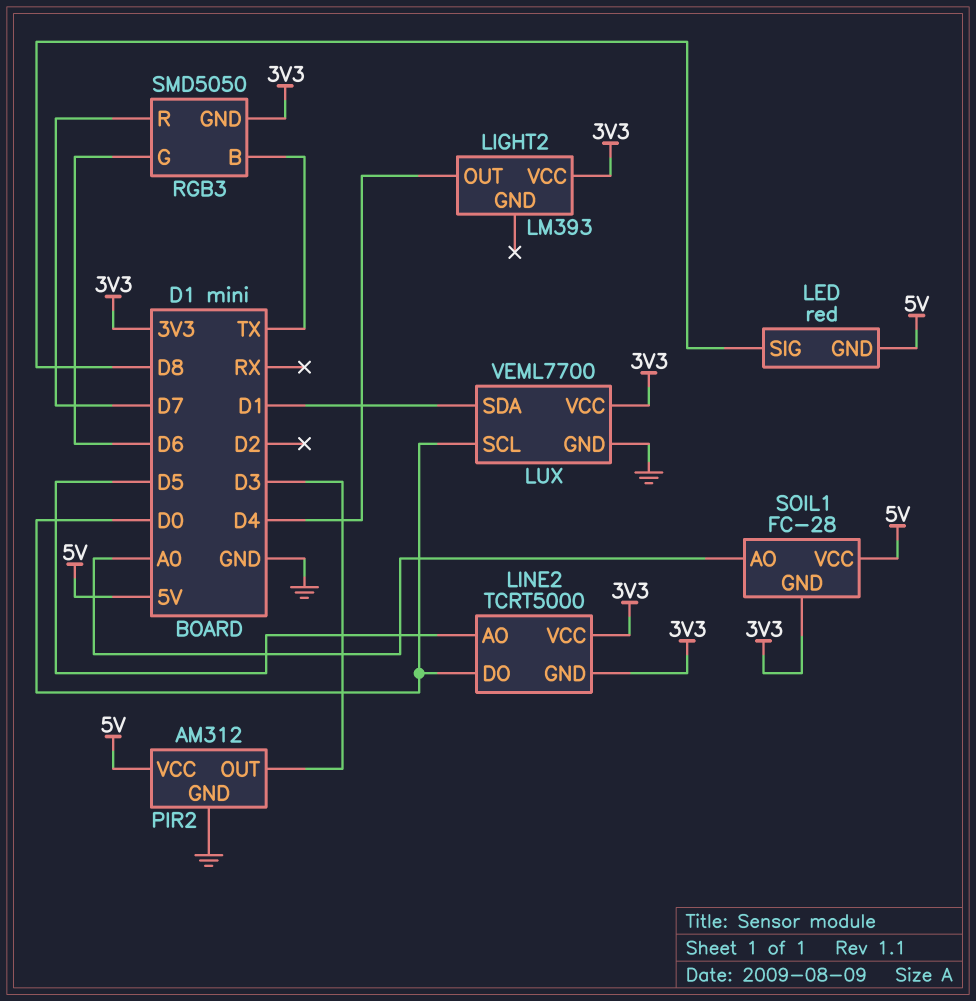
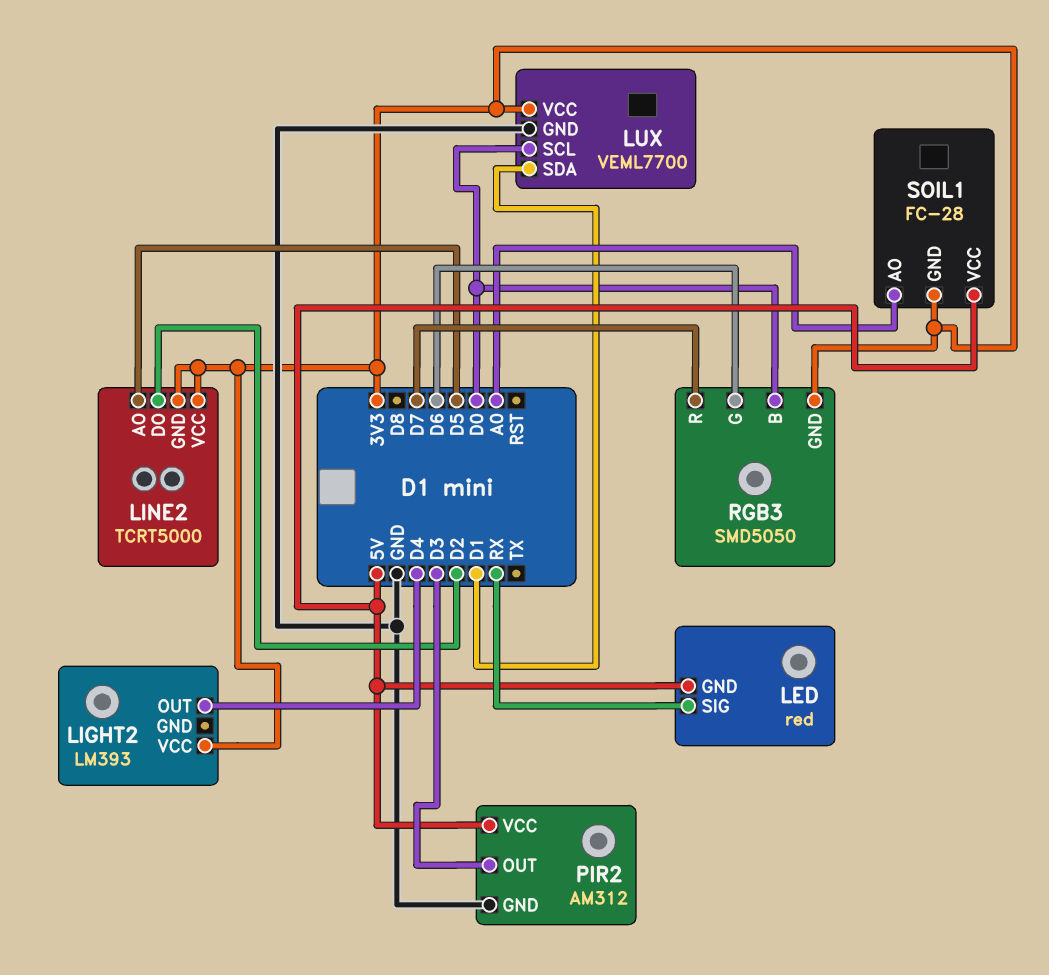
LED pin SIG: D8 -> RX
LINE2 pin DO: D0 -> D2
RGB3 pin B: TX -> D0

